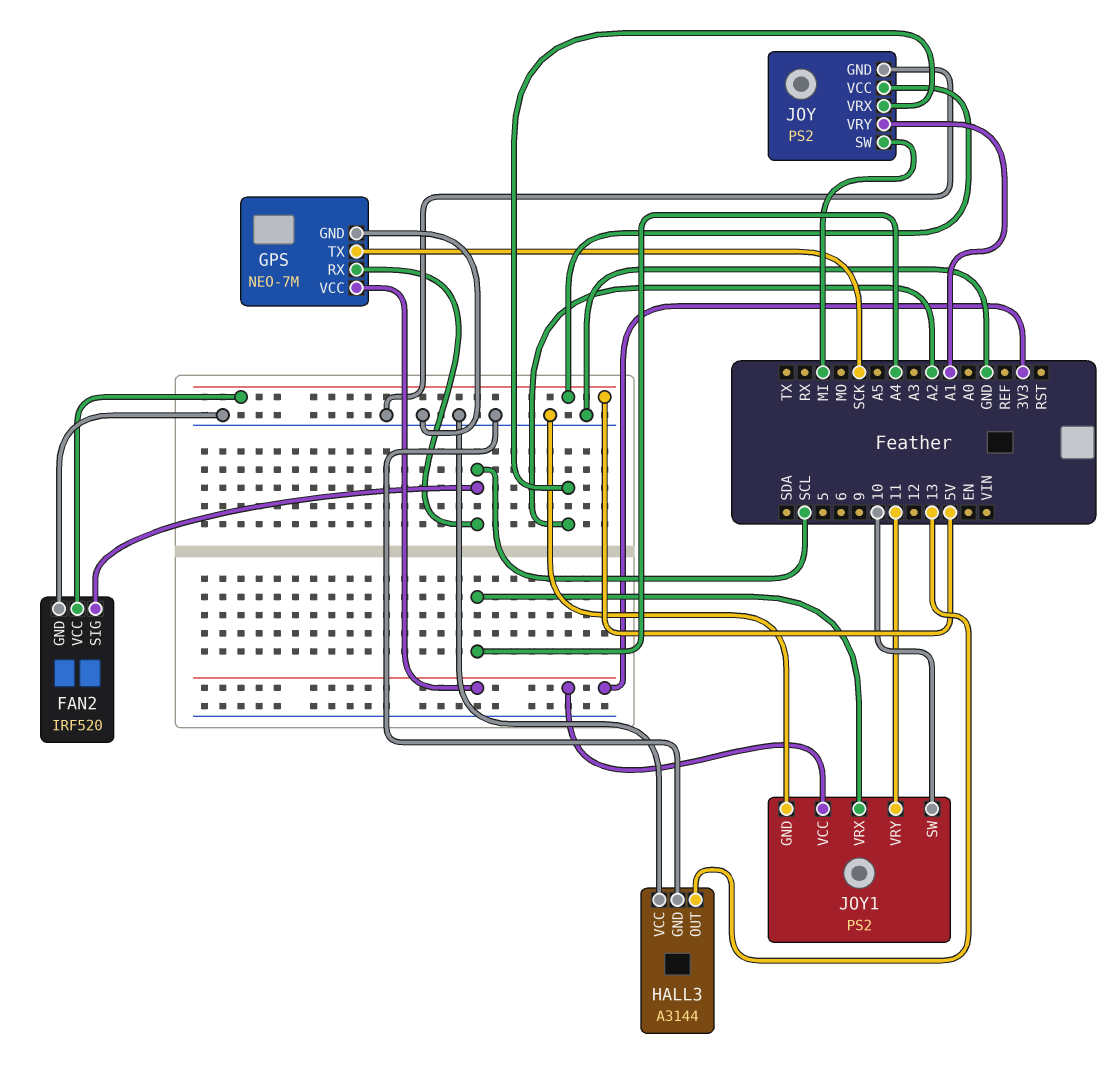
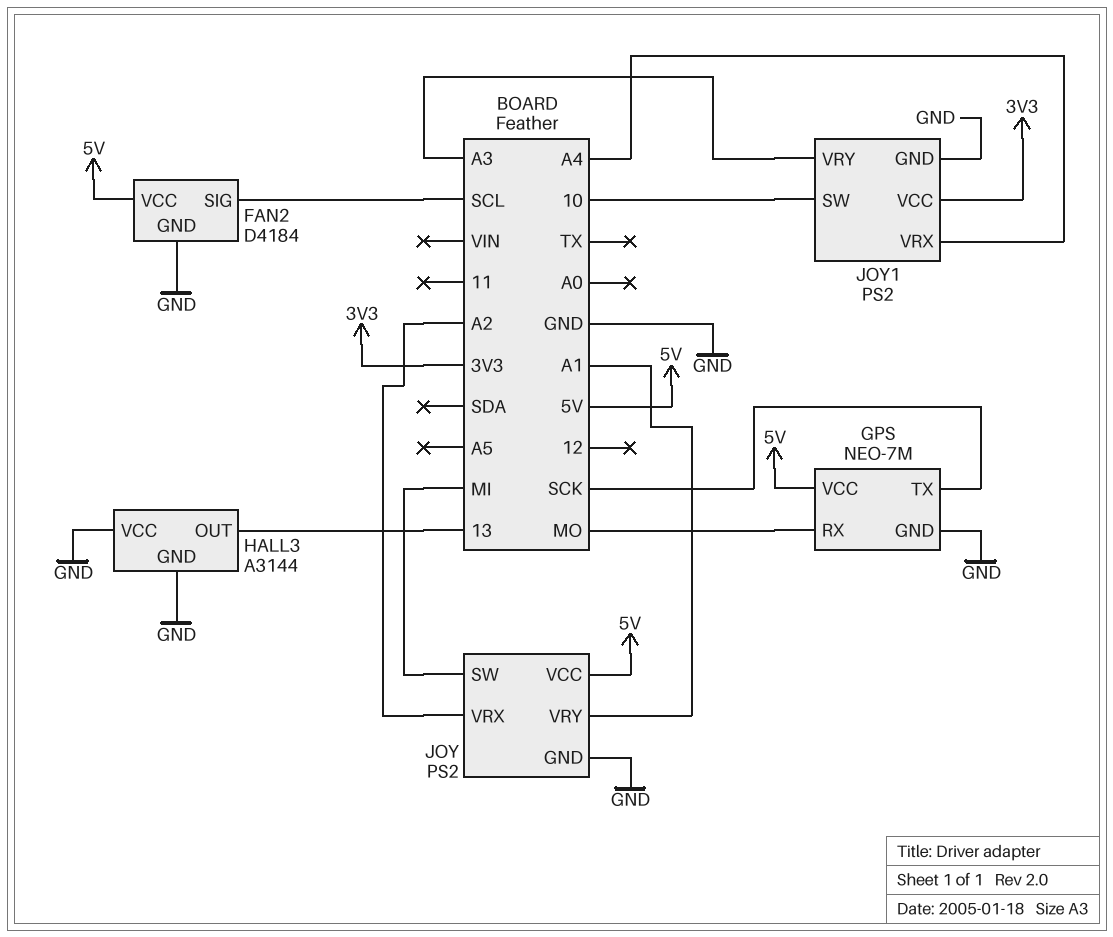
FAN2: IRF520 -> D4184
GPS pin RX: SCL -> MO
GPS pin VCC: 3V3 -> 5V
JOY1 pin VRY: 11 -> A3

